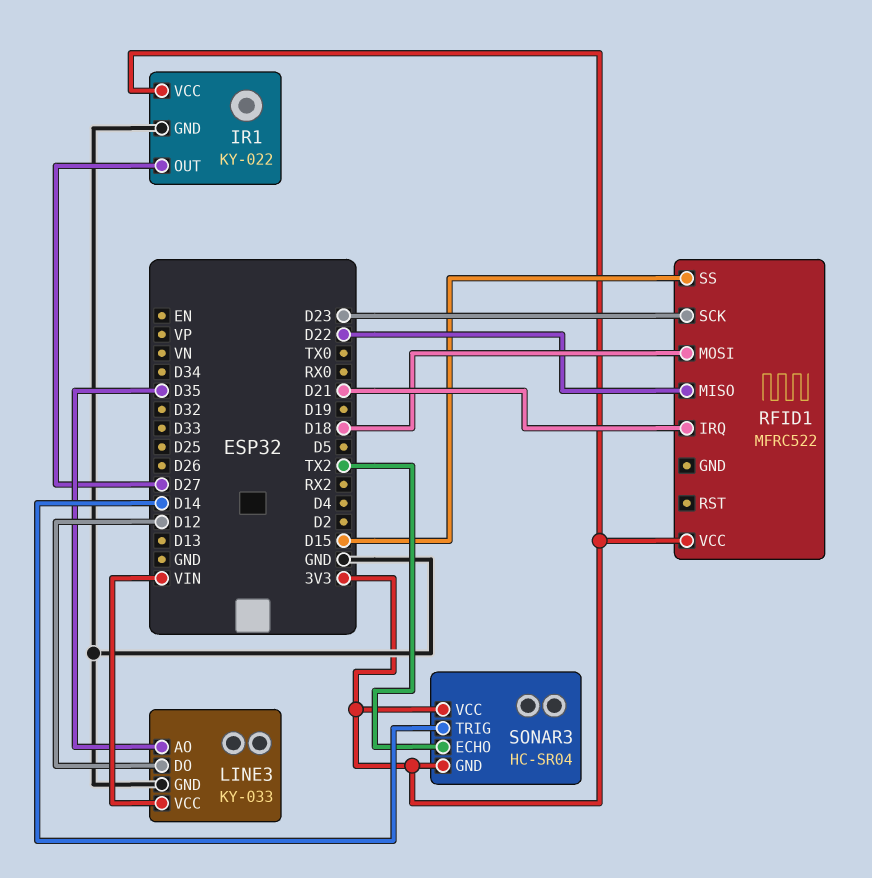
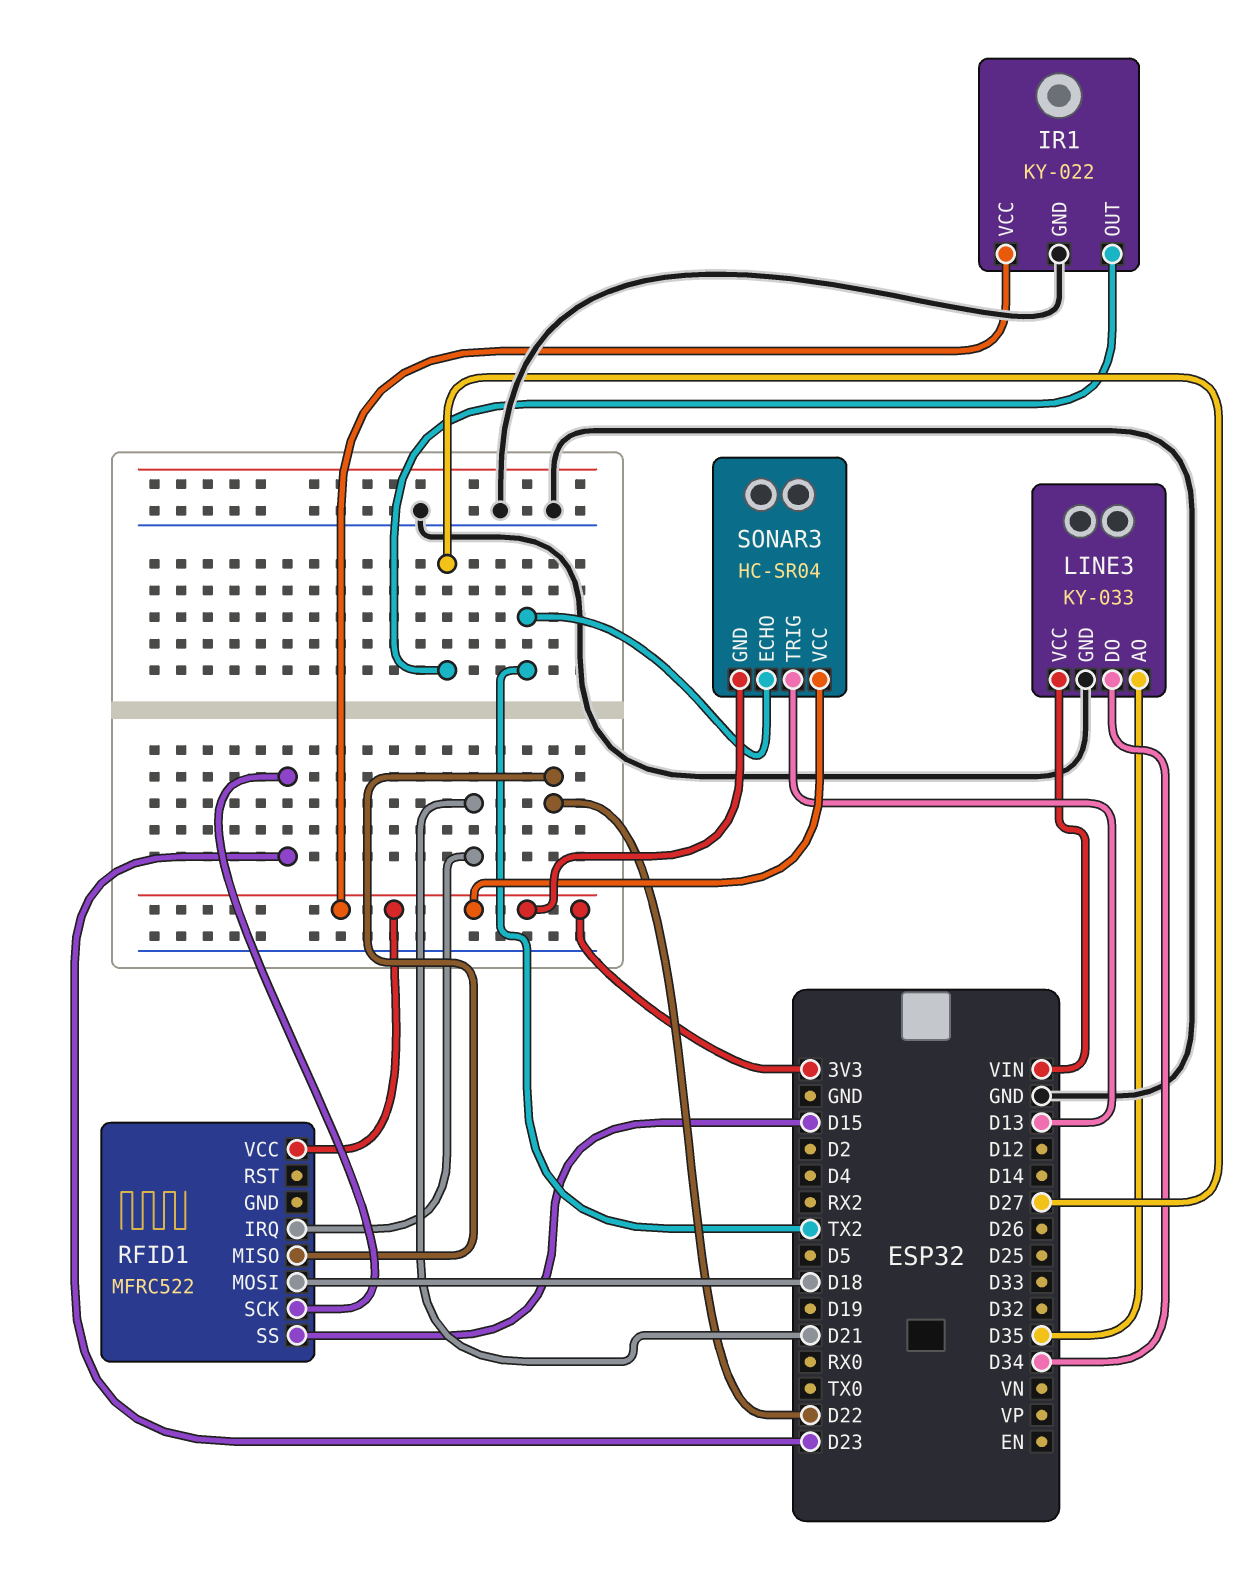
LINE3 pin DO: D12 -> D34
SONAR3 pin TRIG: D14 -> D13

